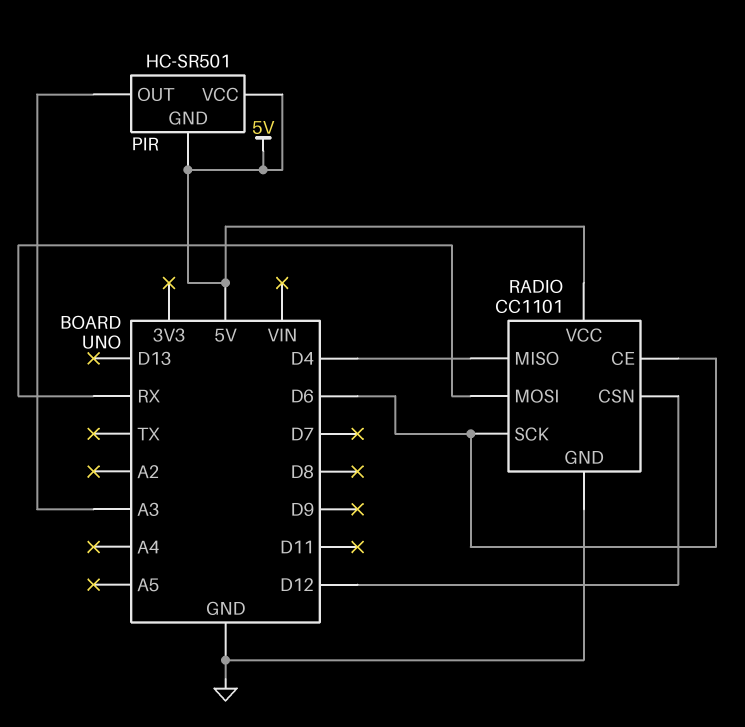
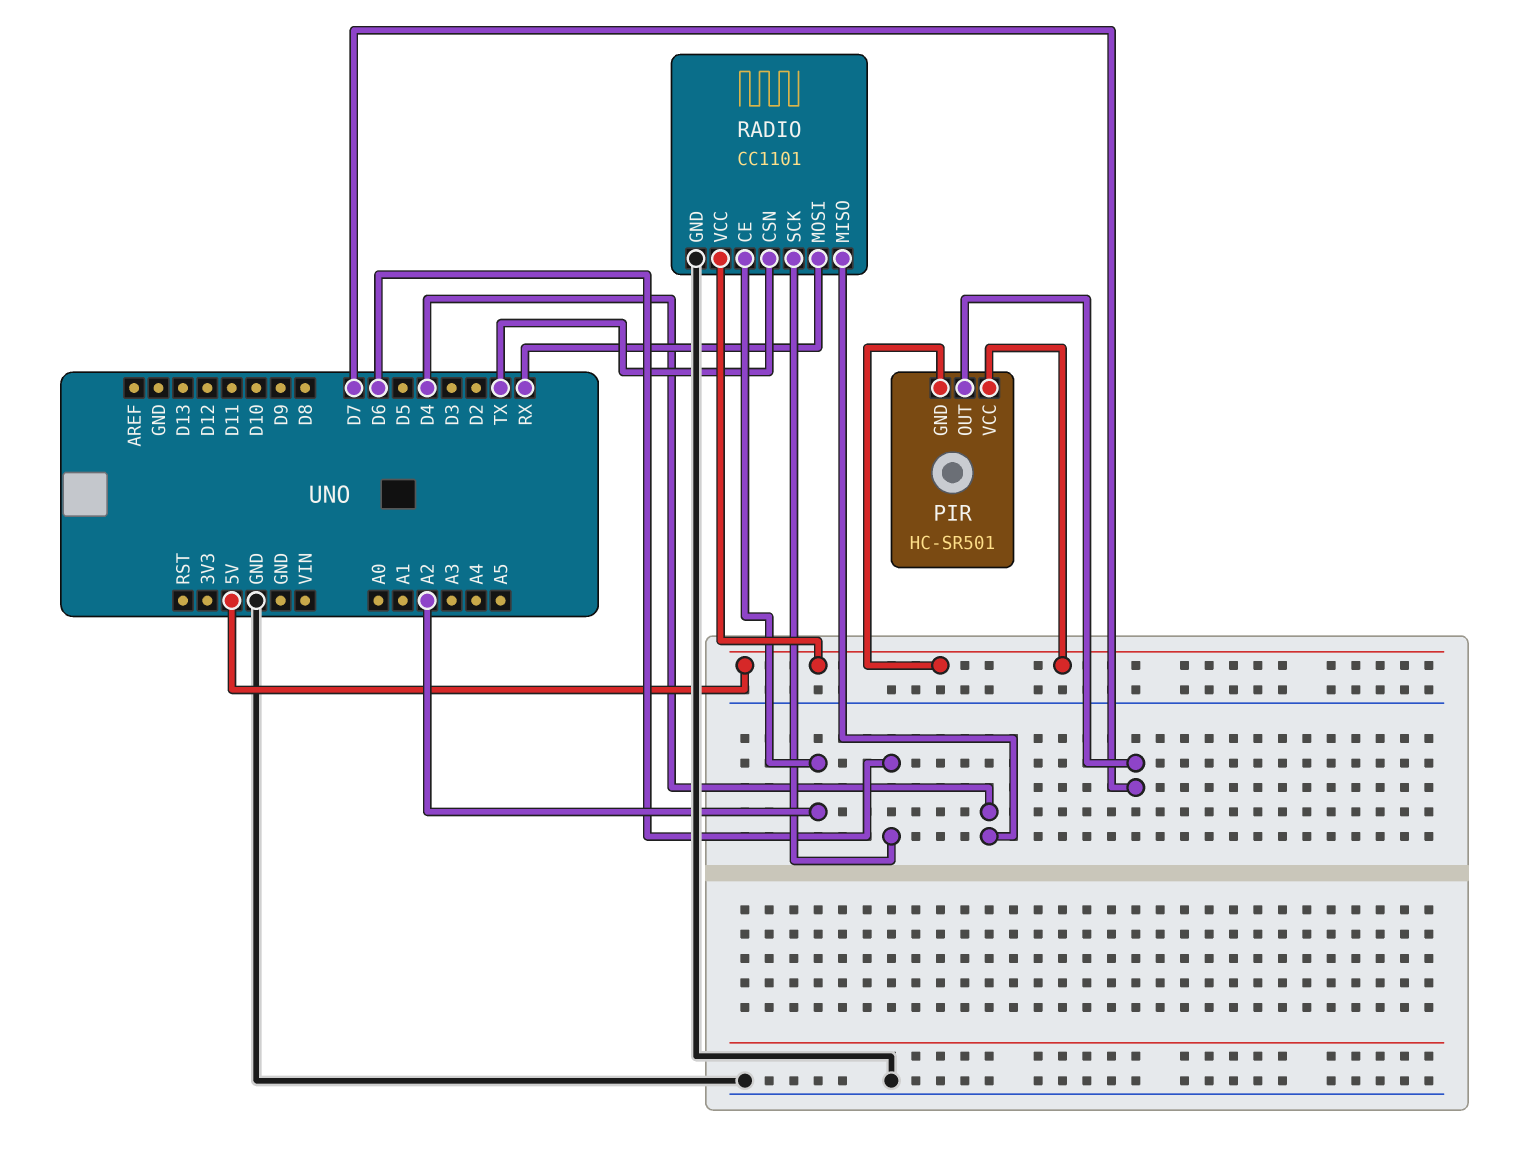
PIR pin OUT: A3 -> D7
RADIO pin CE: D6 -> A2
RADIO pin CSN: D12 -> TX

